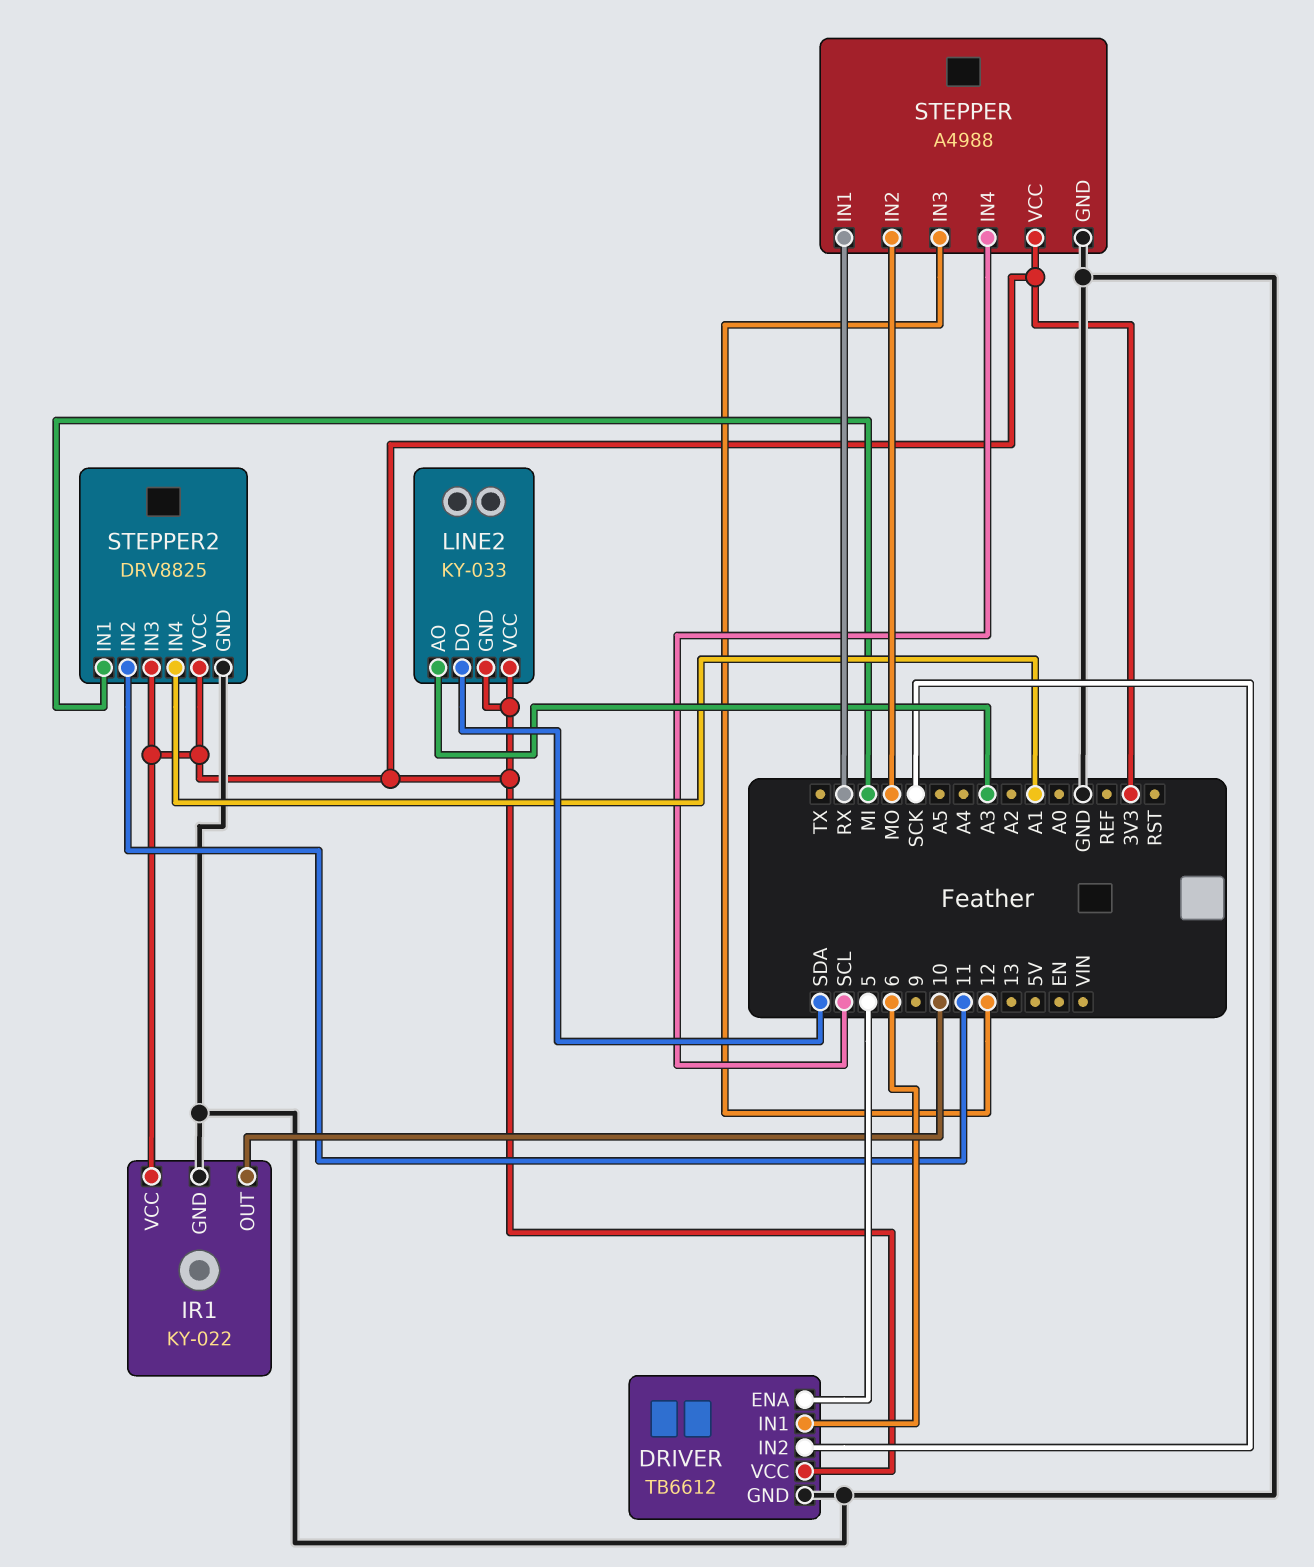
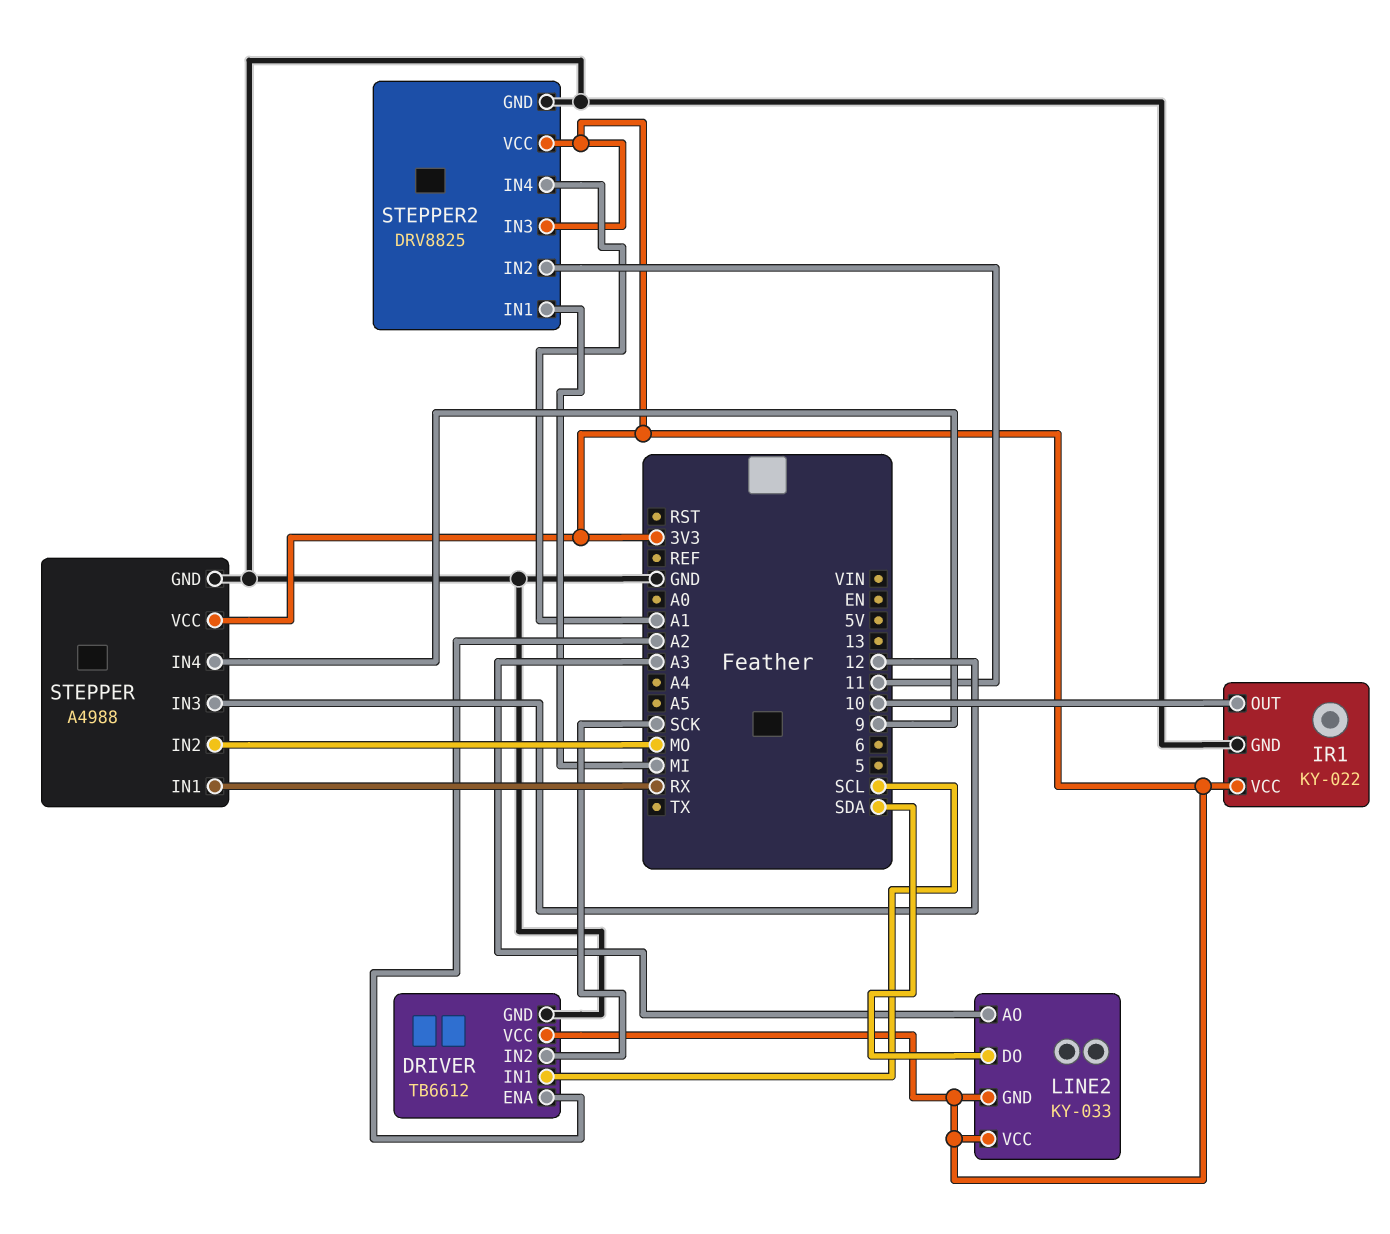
DRIVER pin ENA: 5 -> A2
DRIVER pin IN1: 6 -> SCL
STEPPER pin IN4: SCL -> 9

